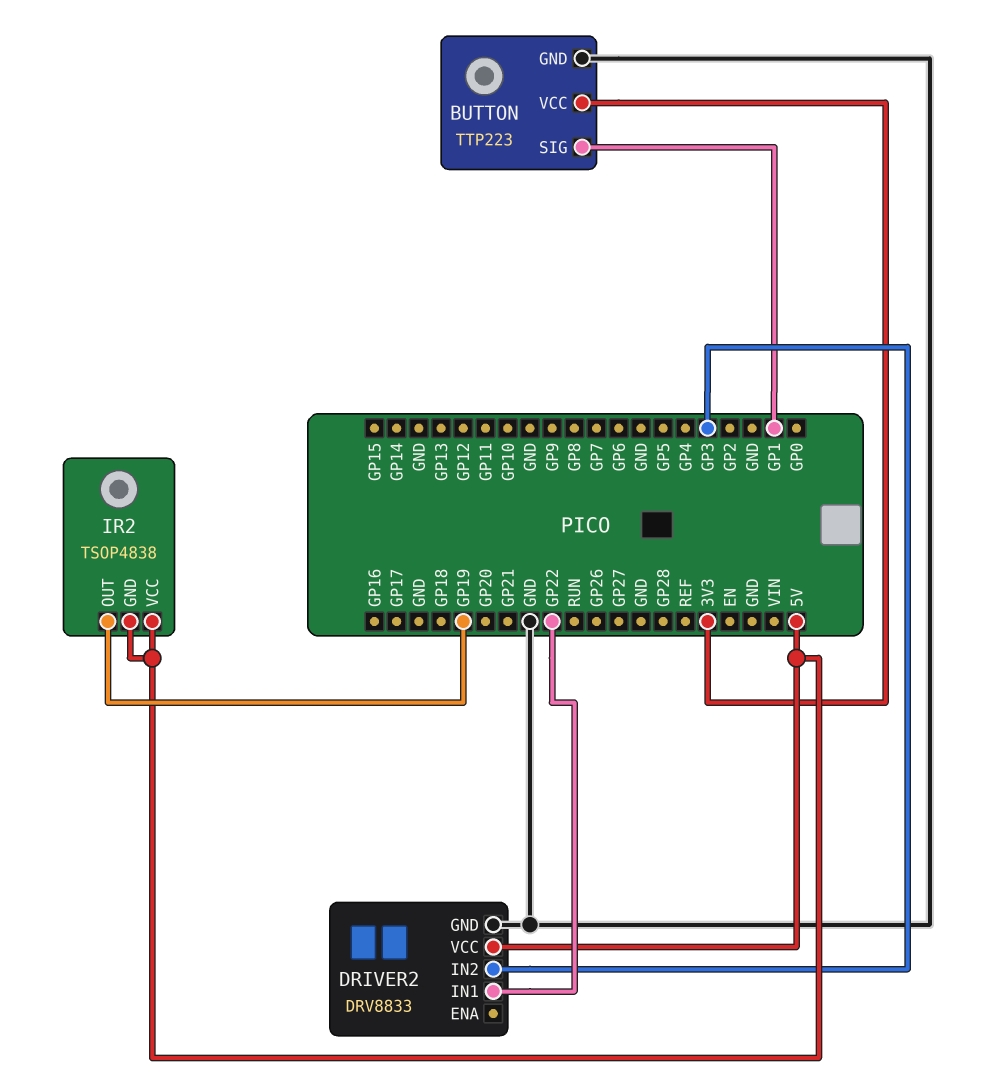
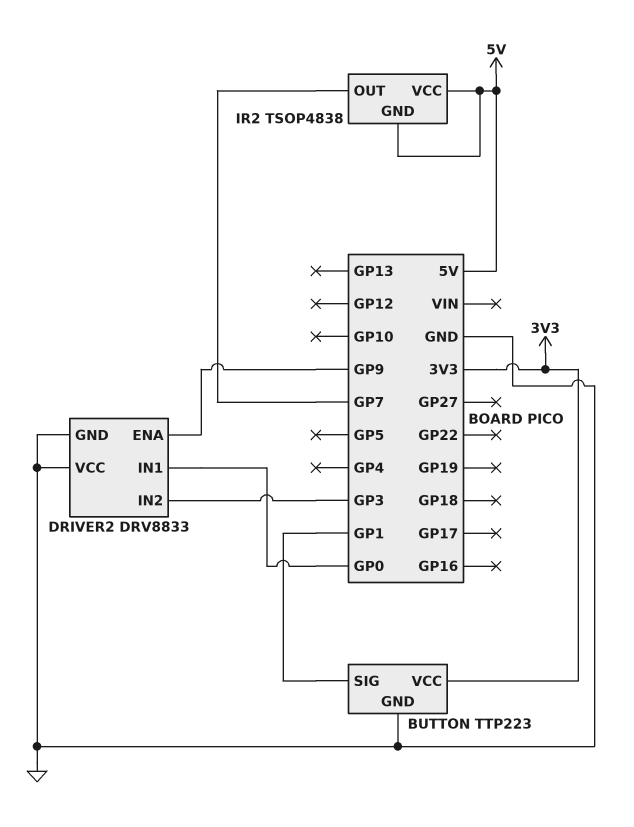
DRIVER2 pin ENA: none -> GP9
DRIVER2 pin IN1: GP22 -> GP0
DRIVER2 pin VCC: 5V -> GND
IR2 pin OUT: GP19 -> GP7

